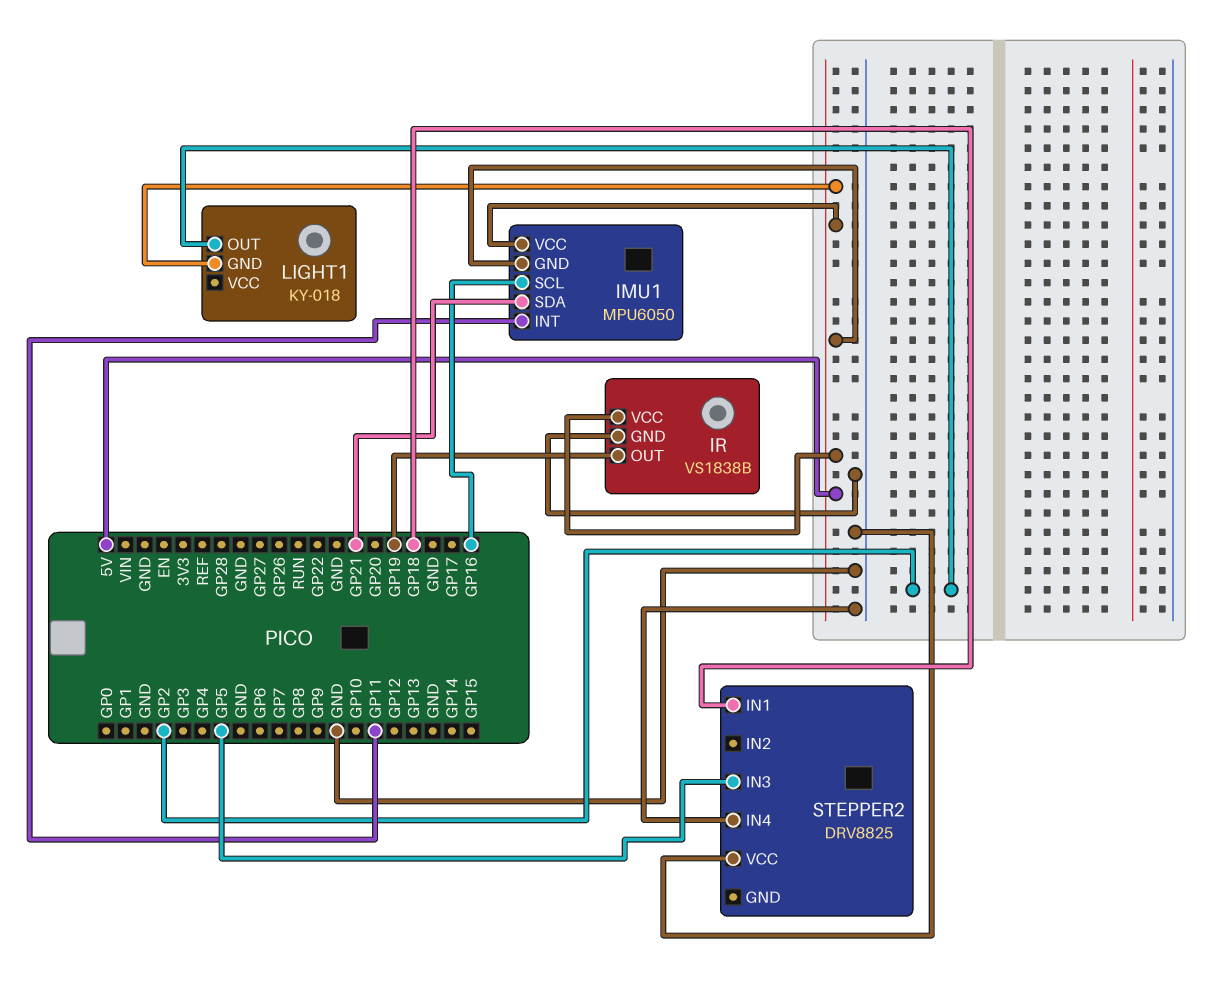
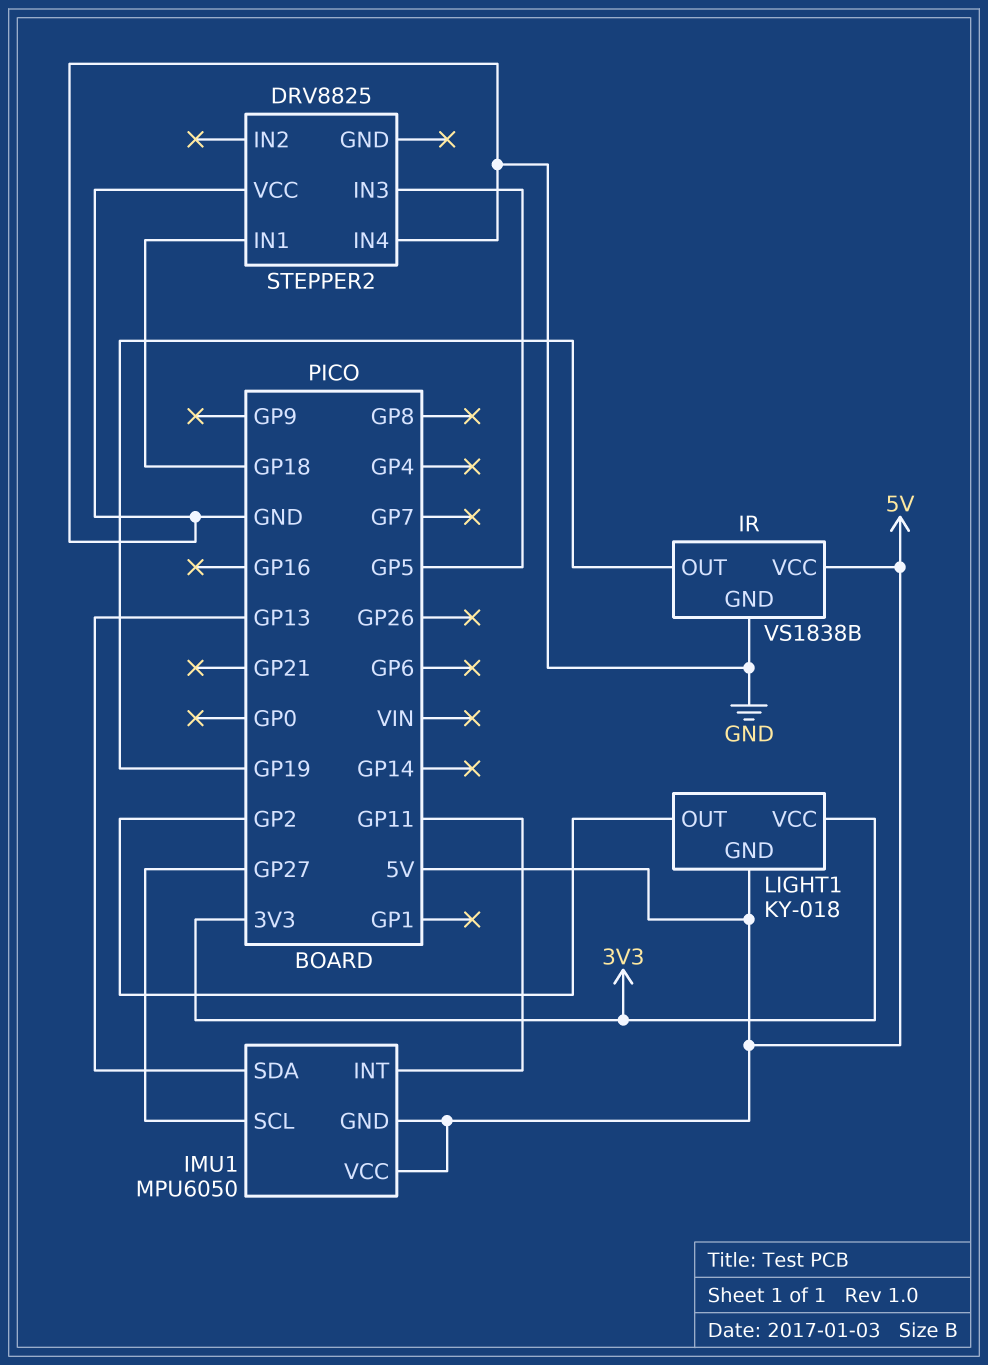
IMU1 pin SCL: GP16 -> GP27
IMU1 pin SDA: GP21 -> GP13
LIGHT1 pin VCC: none -> 3V3

